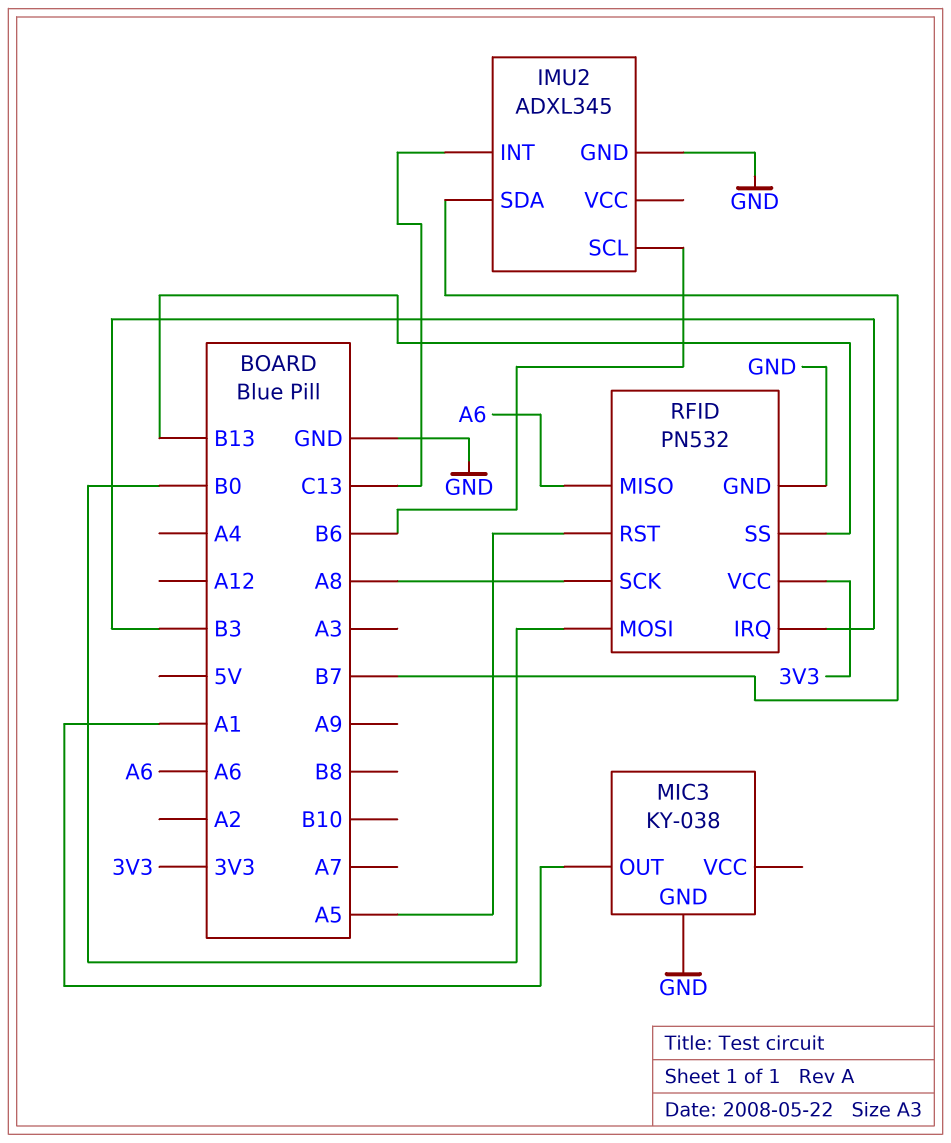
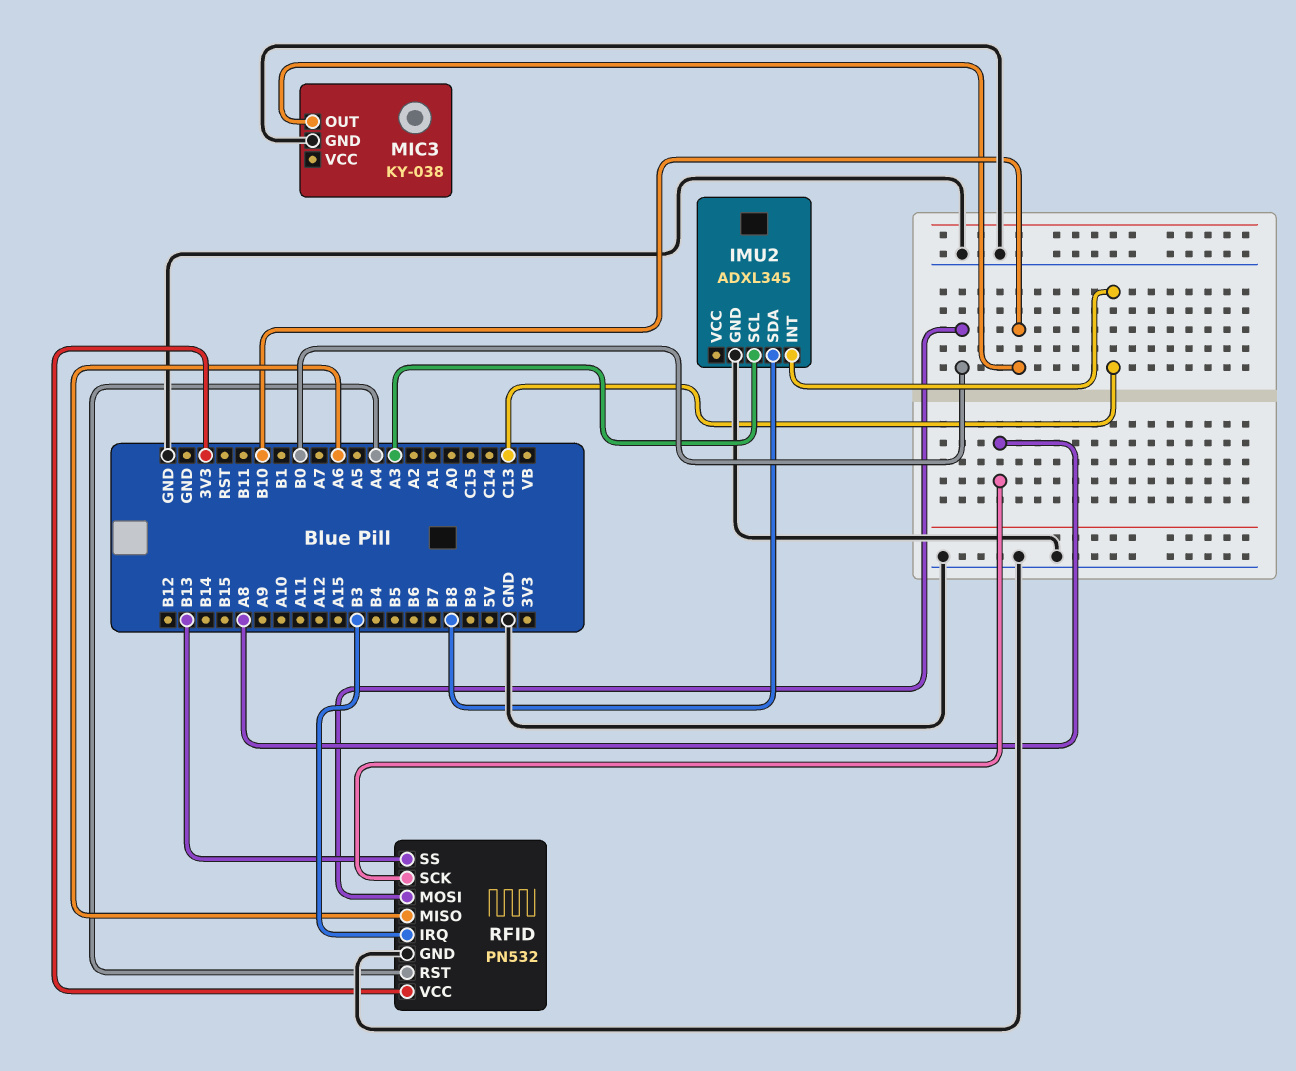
IMU2 pin SCL: B6 -> A3
IMU2 pin SDA: B7 -> B8
MIC3 pin OUT: A1 -> B10
RFID pin RST: A5 -> A4

